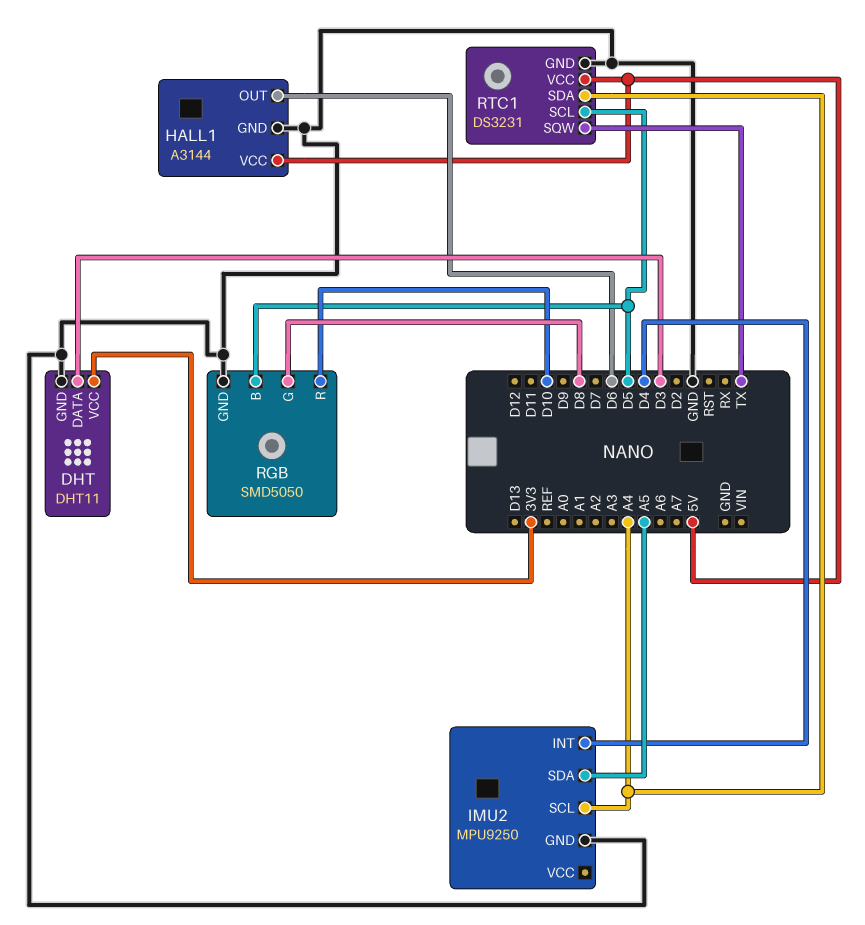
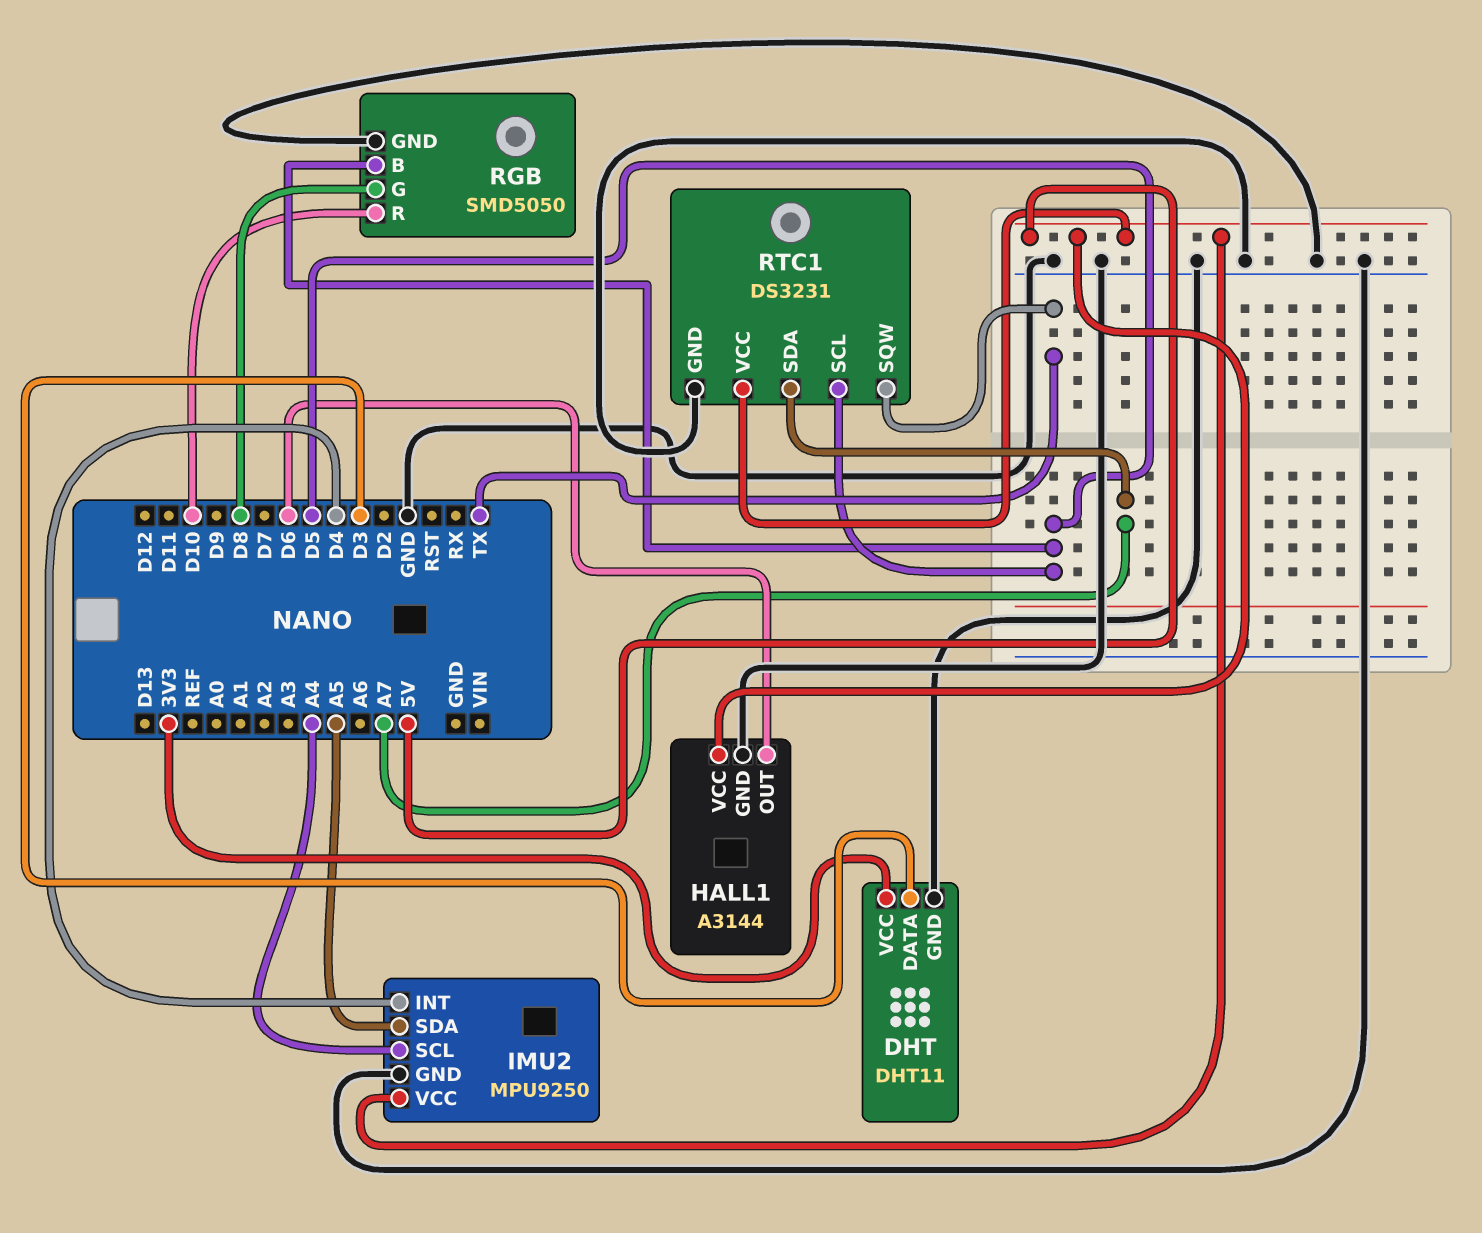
IMU2 pin VCC: none -> 5V
RTC1 pin SDA: A4 -> A7

